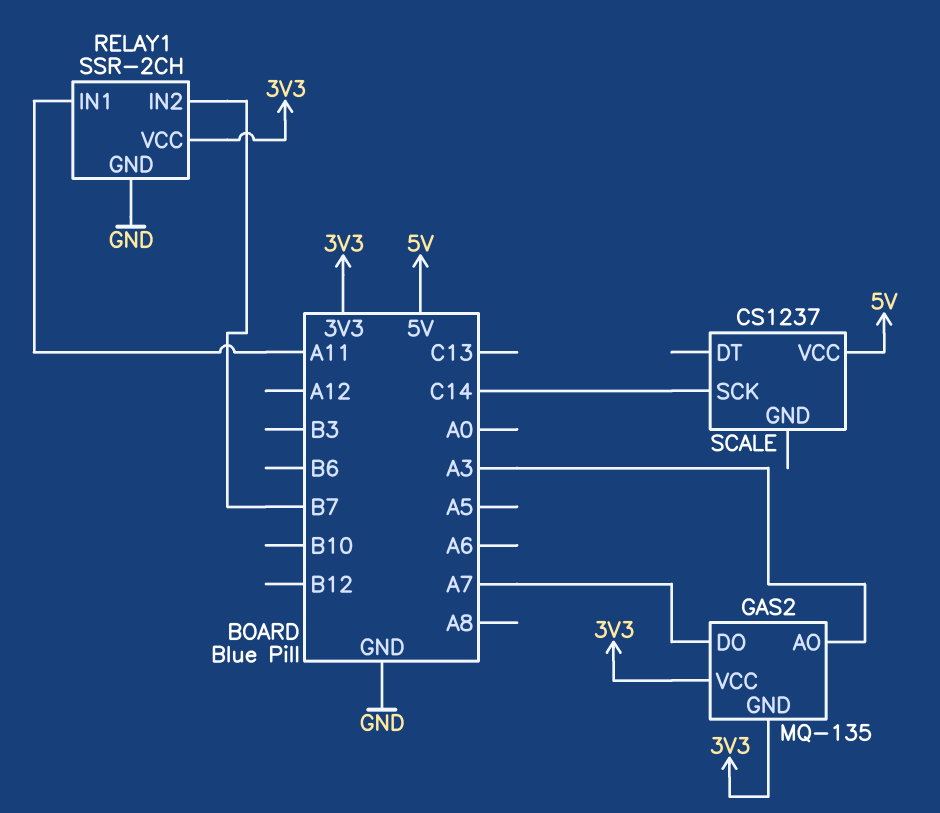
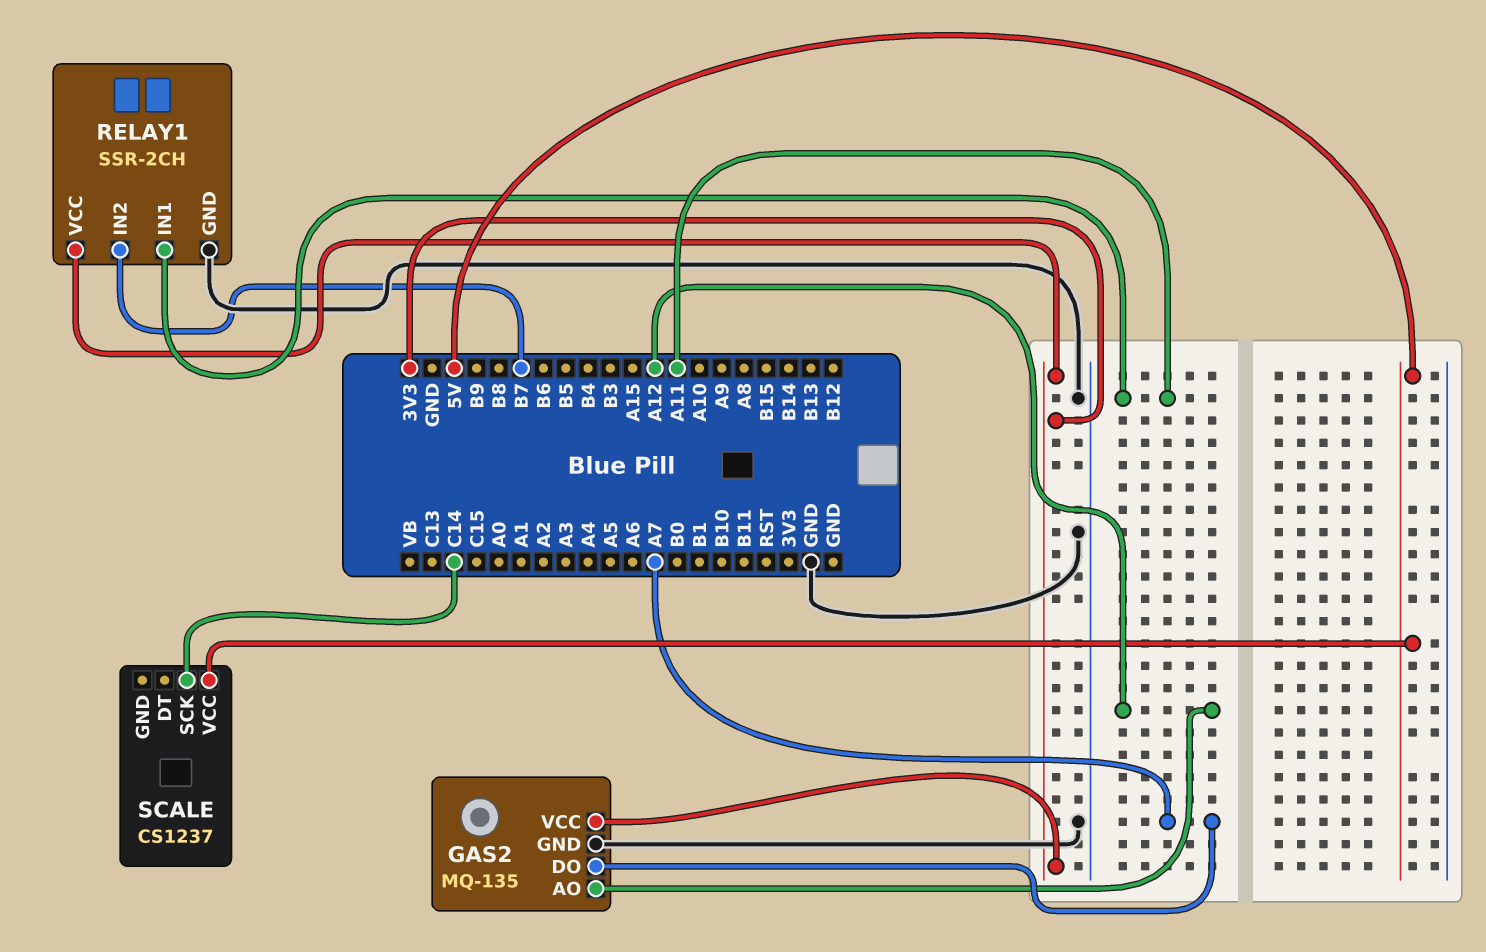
GAS2 pin AO: A3 -> A12
GAS2 pin GND: 3V3 -> GND

